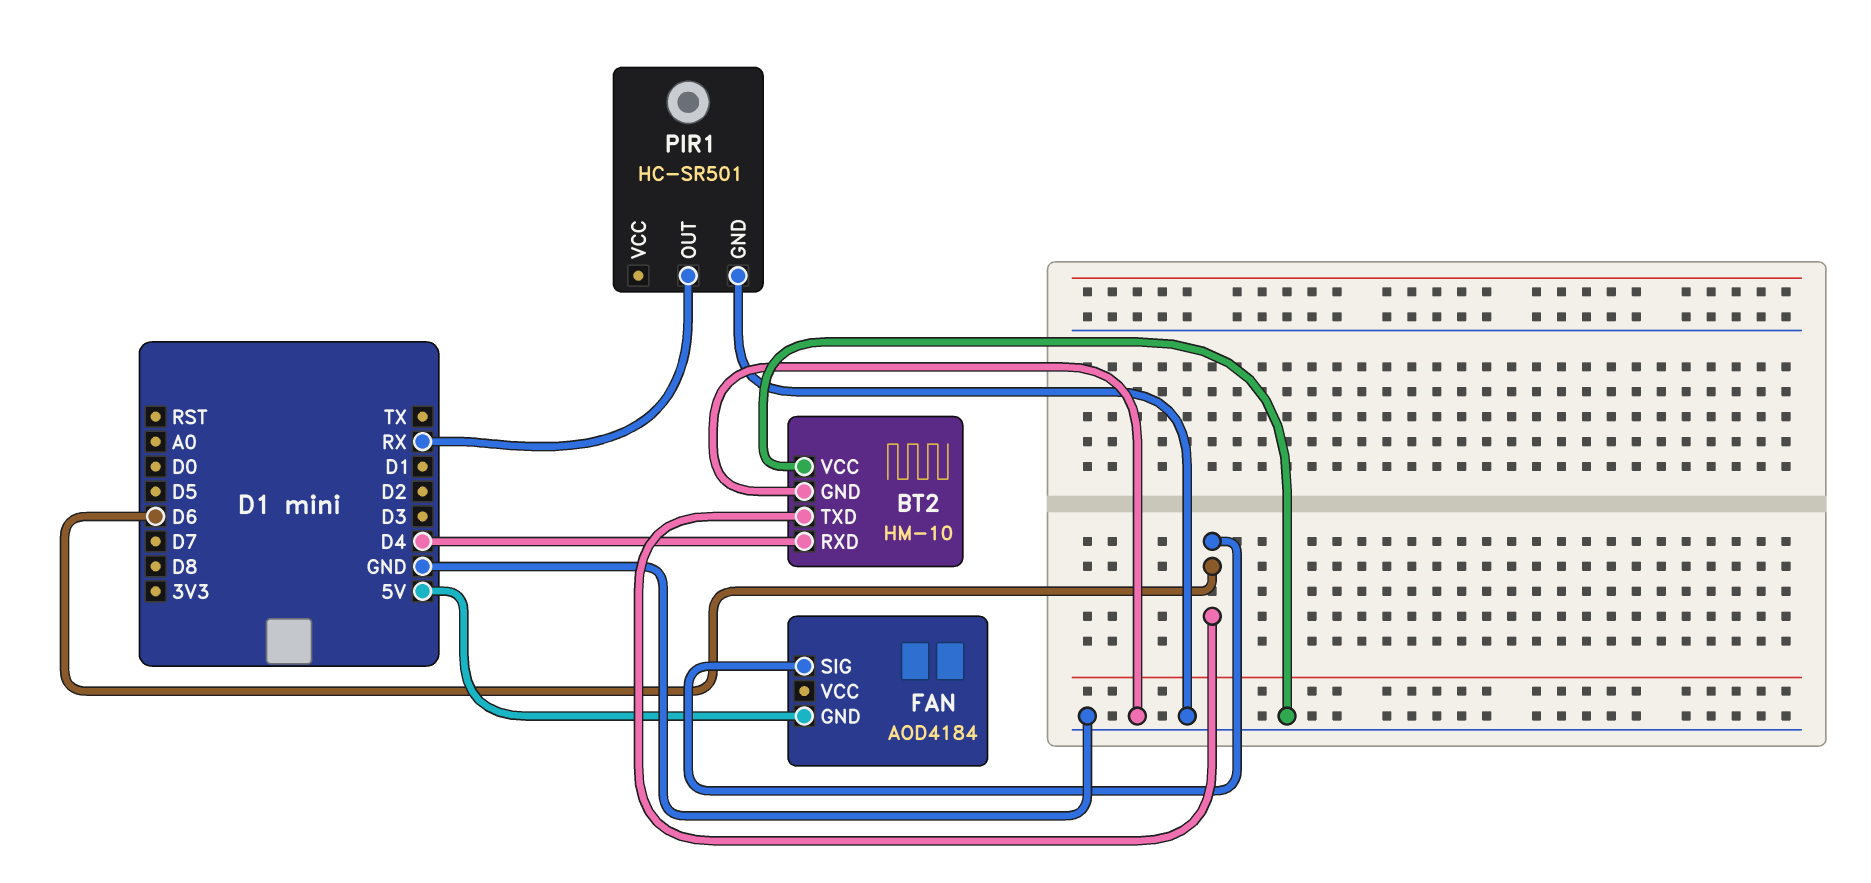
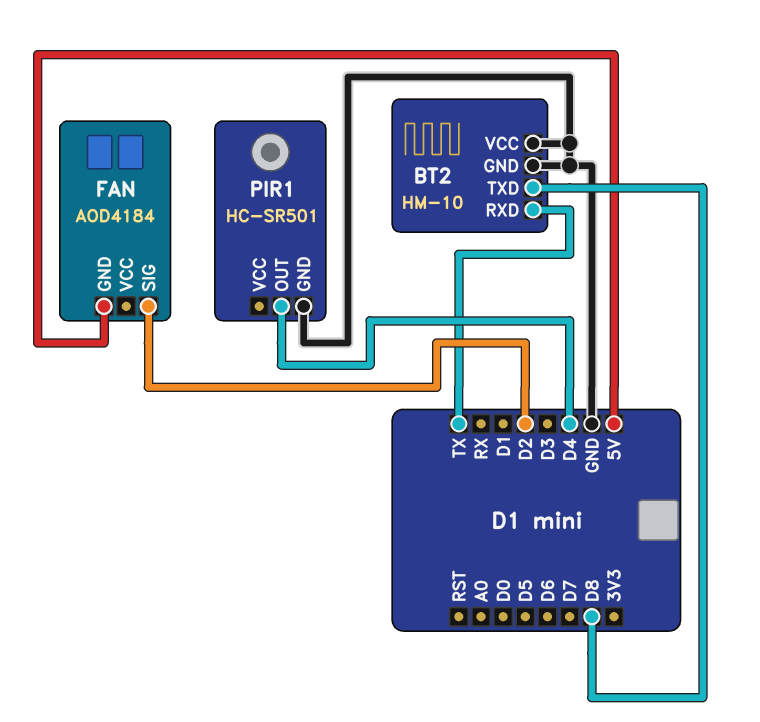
BT2 pin RXD: D4 -> TX
BT2 pin TXD: D6 -> D8
FAN pin SIG: D6 -> D2
PIR1 pin OUT: RX -> D4

